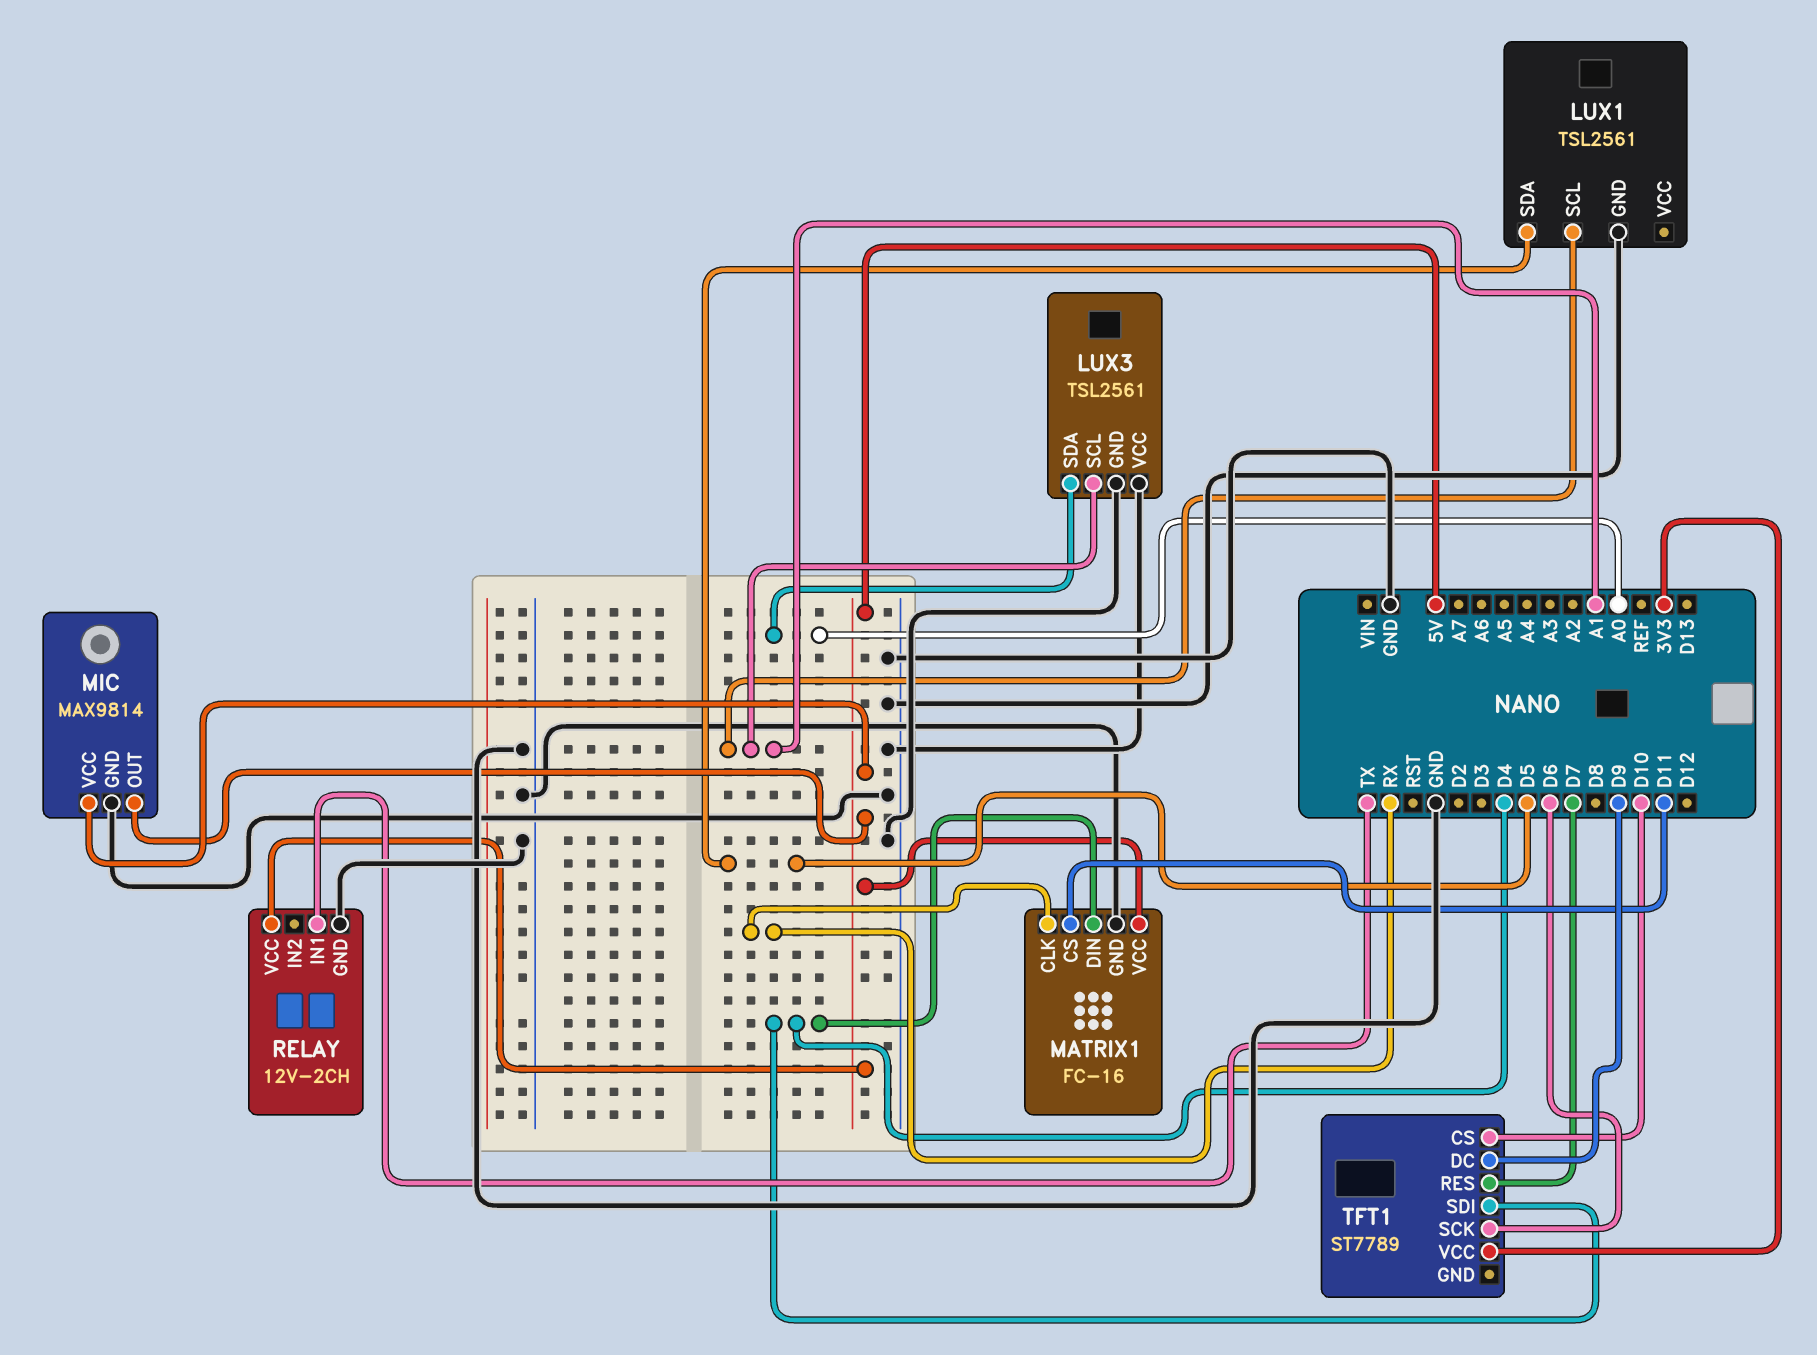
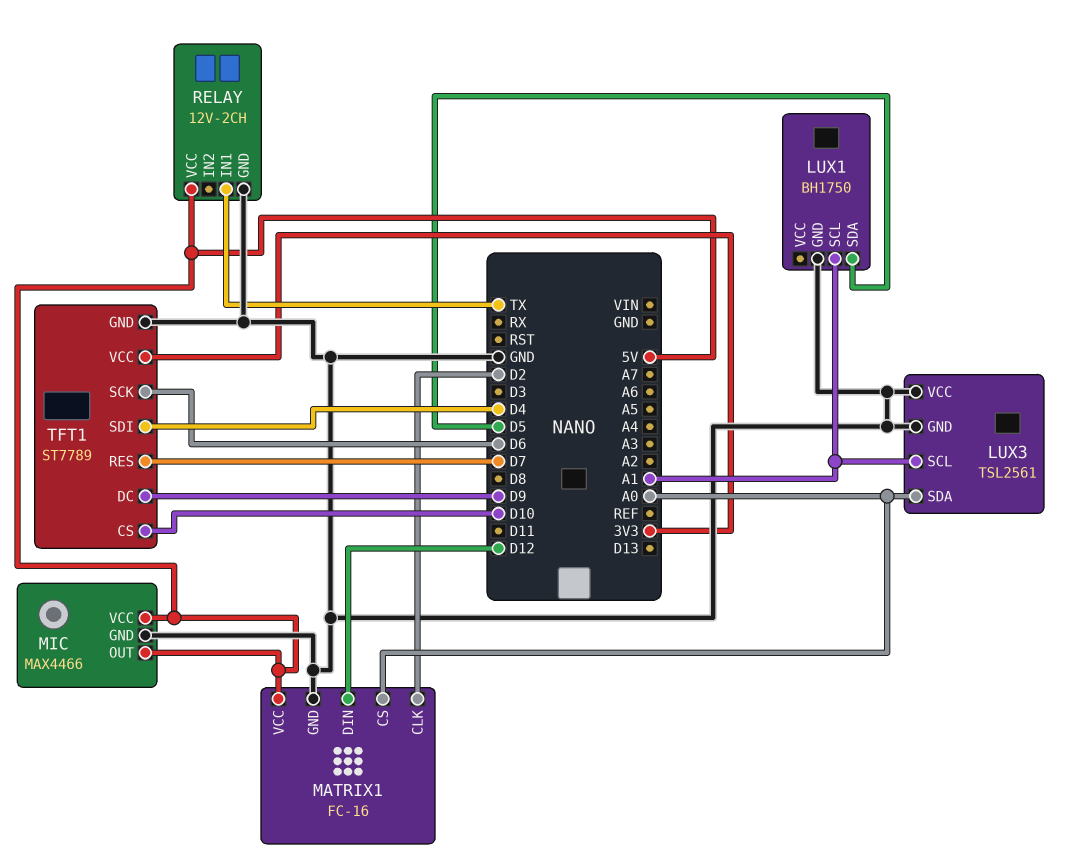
LUX1: TSL2561 -> BH1750
MATRIX1 pin CLK: RX -> D2
MATRIX1 pin CS: D11 -> A0
MATRIX1 pin DIN: D4 -> D12
MIC: MAX9814 -> MAX4466
TFT1 pin GND: none -> GND

